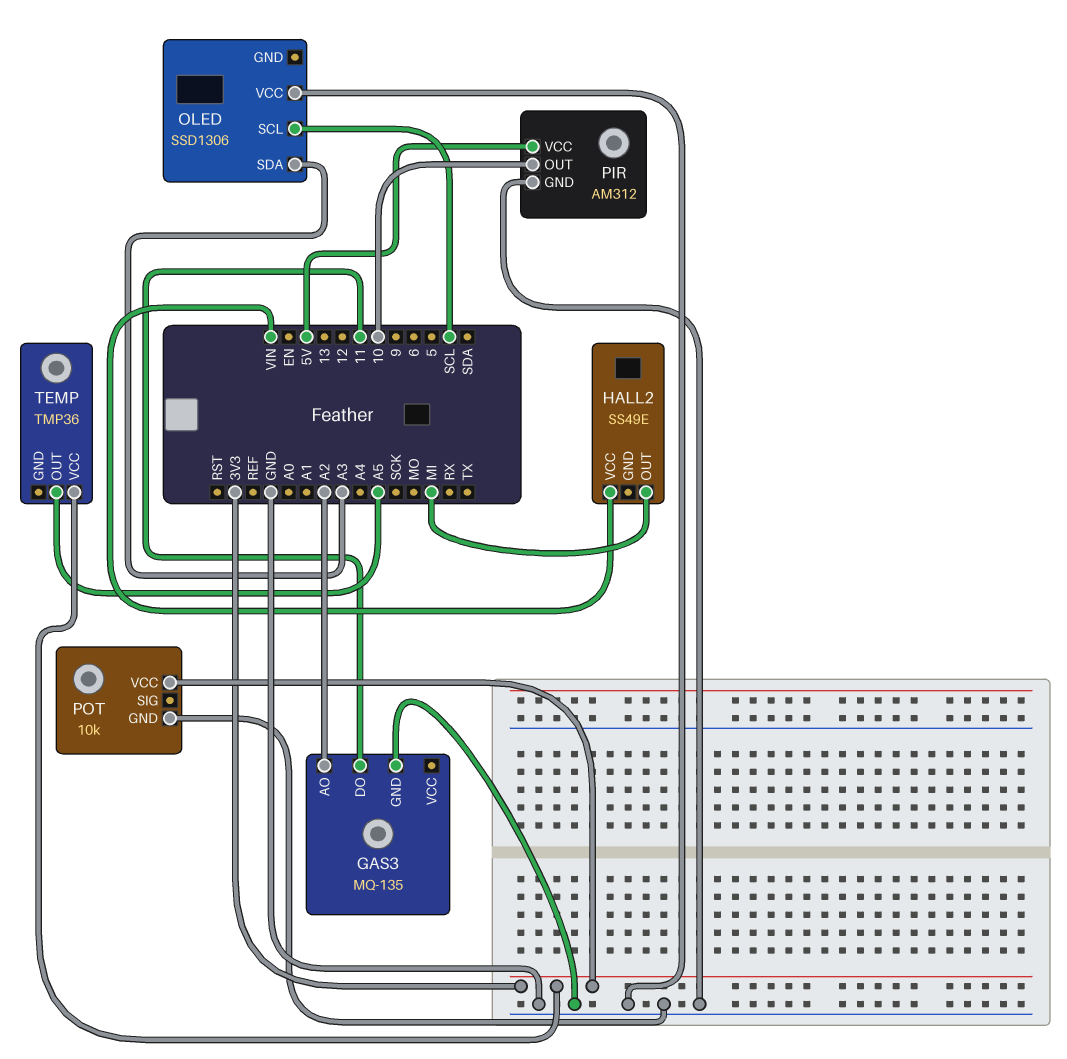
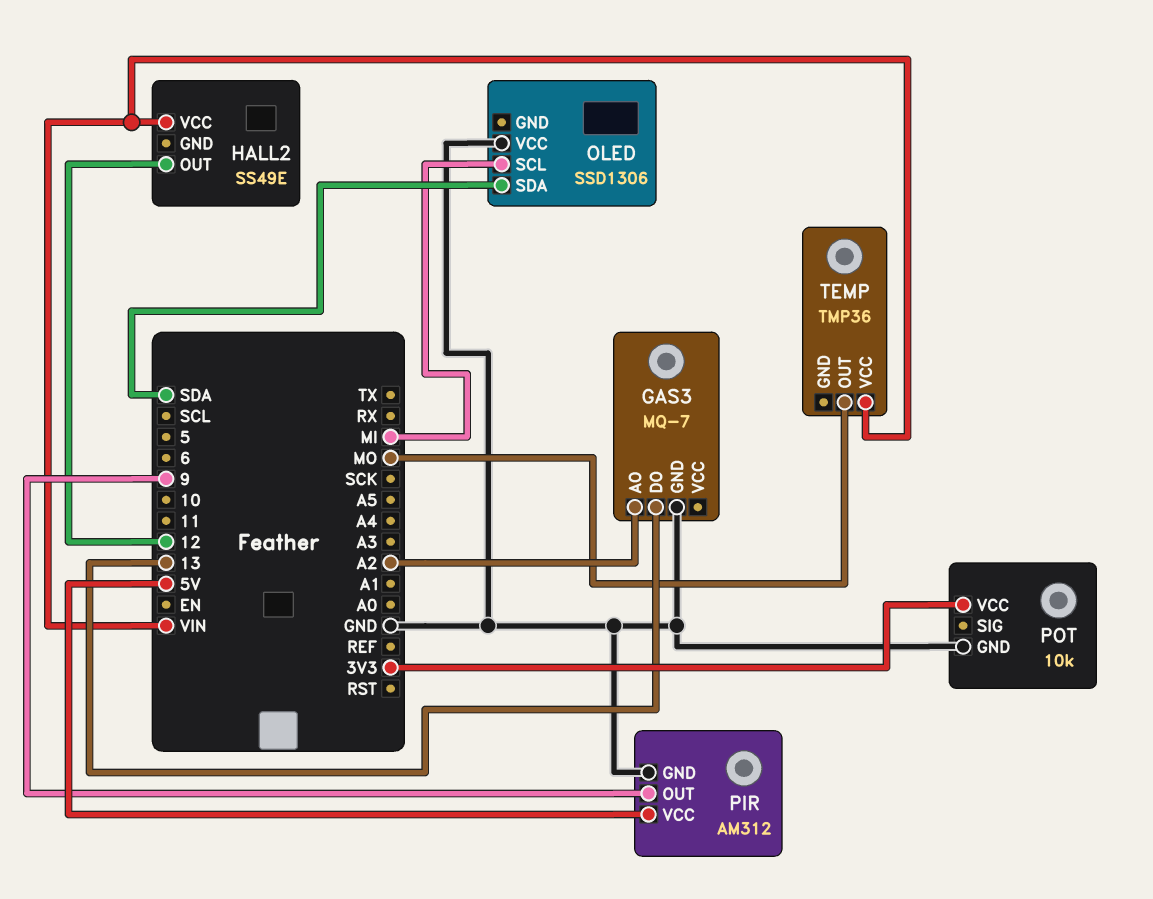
GAS3: MQ-135 -> MQ-7
GAS3 pin DO: 11 -> 13
HALL2 pin OUT: MI -> 12
OLED pin SCL: SCL -> MI
OLED pin SDA: A3 -> SDA
PIR pin OUT: 10 -> 9
TEMP pin OUT: A5 -> MO
TEMP pin VCC: 3V3 -> VIN

